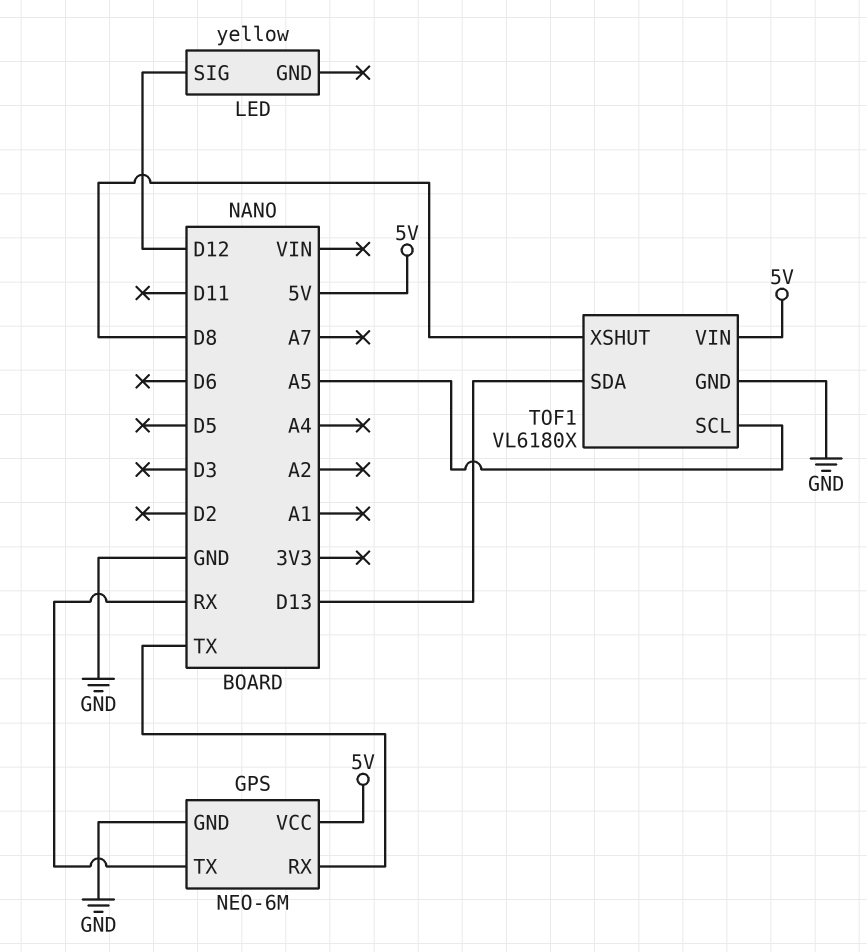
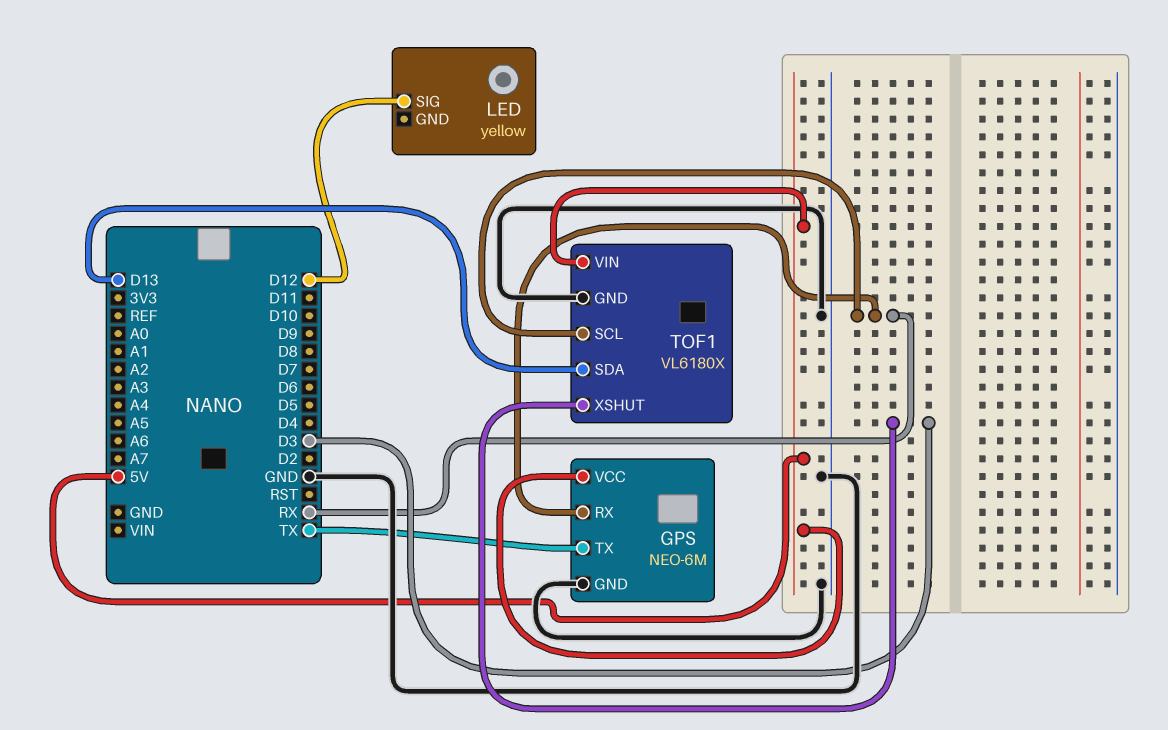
GPS pin RX: TX -> RX
GPS pin TX: RX -> TX
TOF1 pin SCL: A5 -> RX
TOF1 pin XSHUT: D8 -> D3

